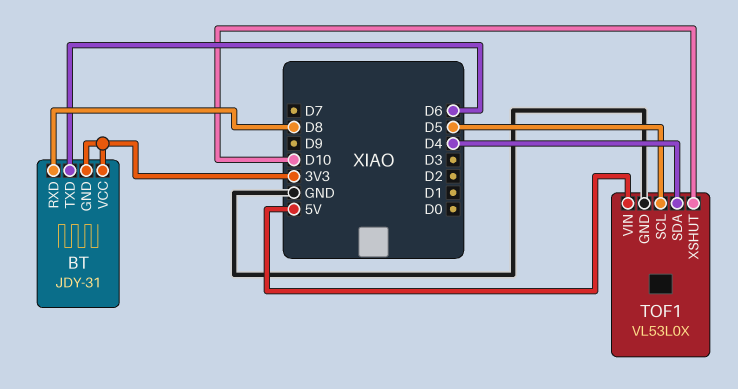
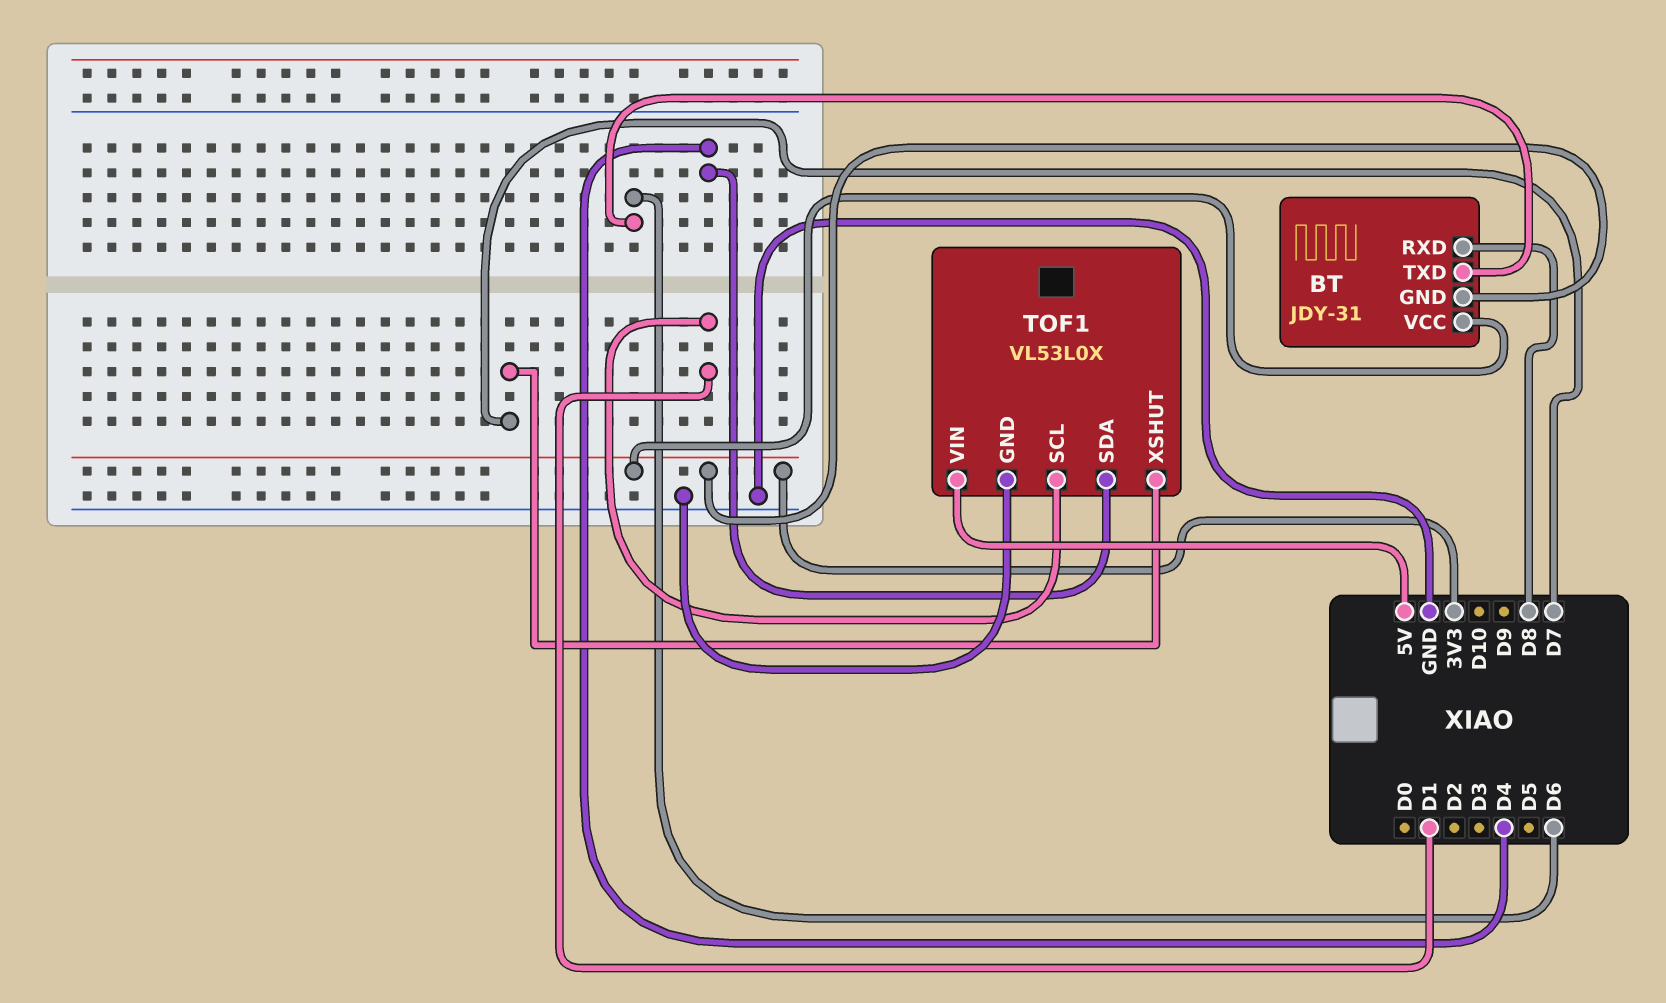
TOF1 pin SCL: D5 -> D1
TOF1 pin XSHUT: D10 -> D7

